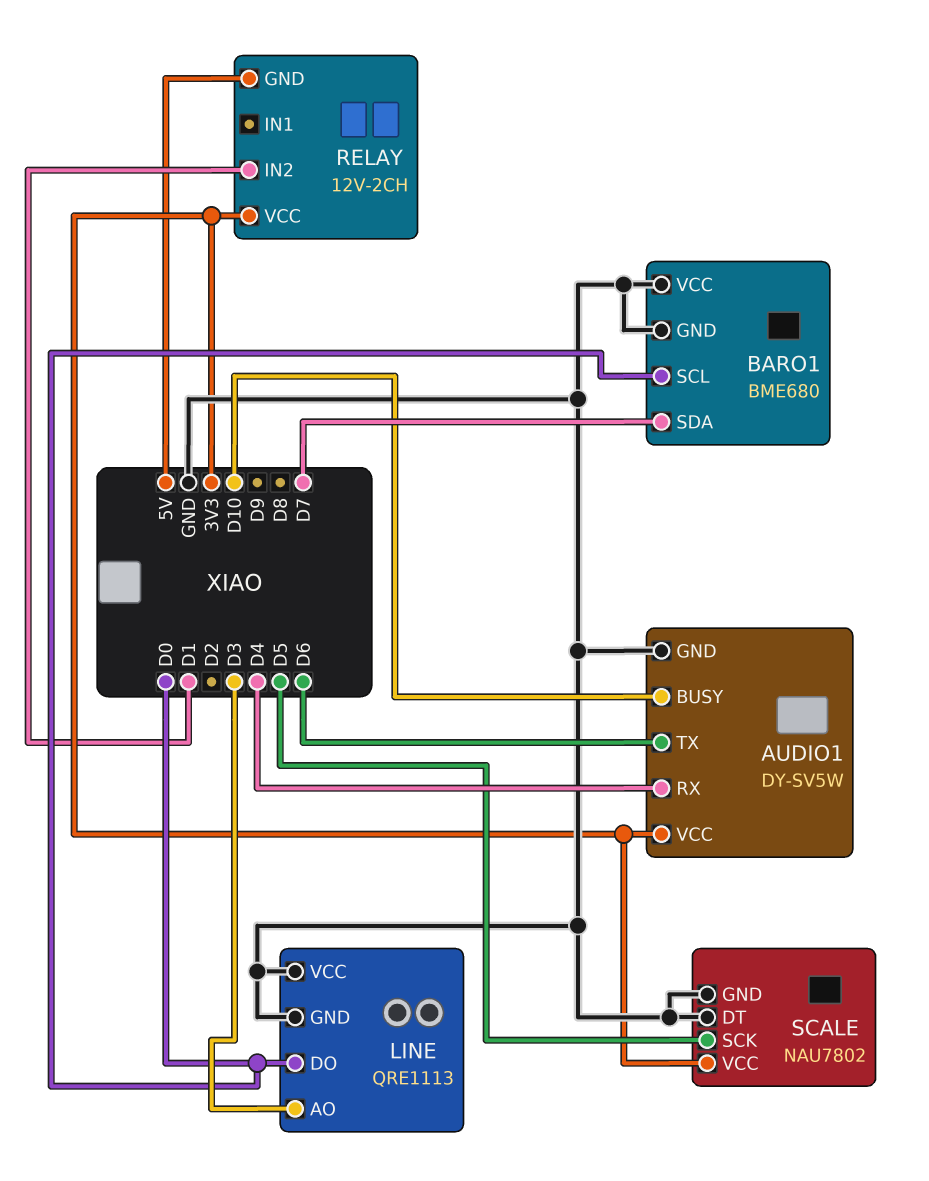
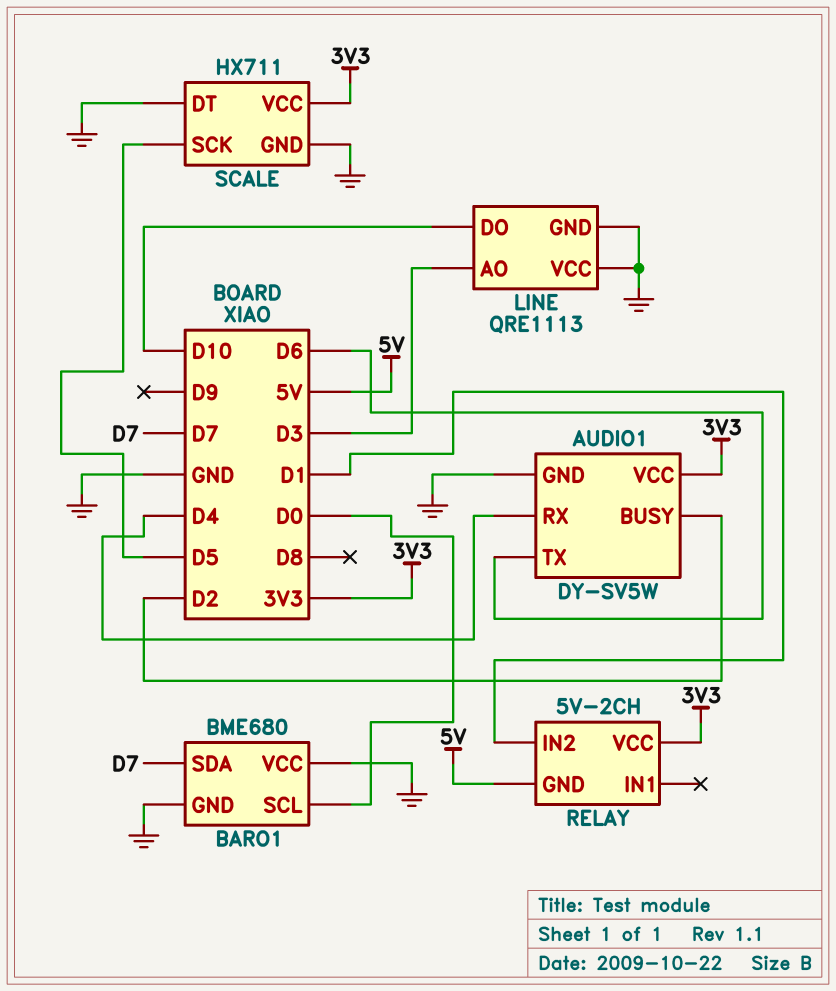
AUDIO1 pin BUSY: D10 -> D2
LINE pin DO: D0 -> D10
RELAY: 12V-2CH -> 5V-2CH
SCALE: NAU7802 -> HX711

